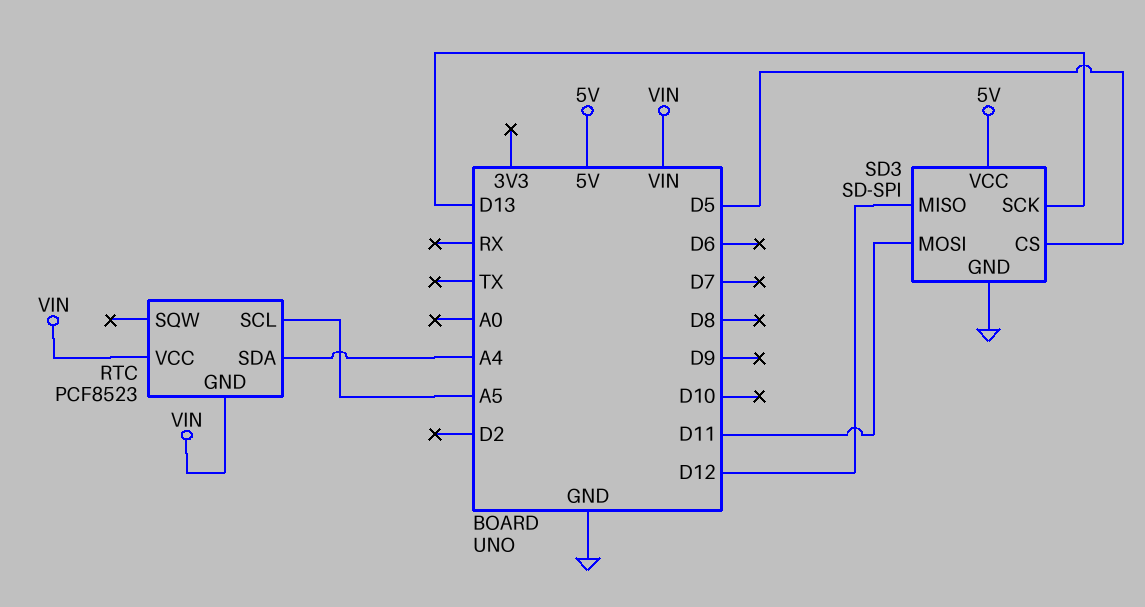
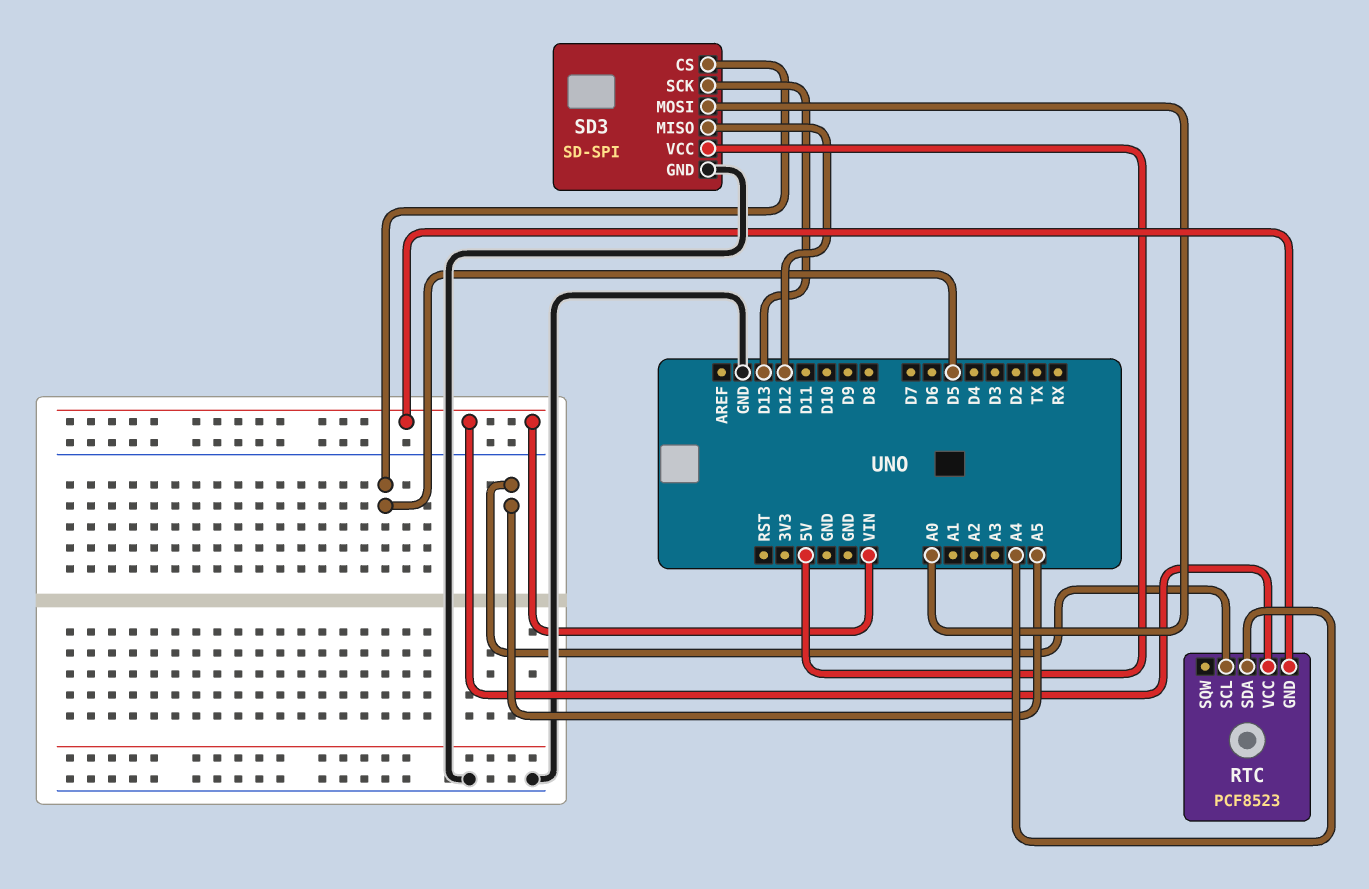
SD3 pin MOSI: D11 -> A0

